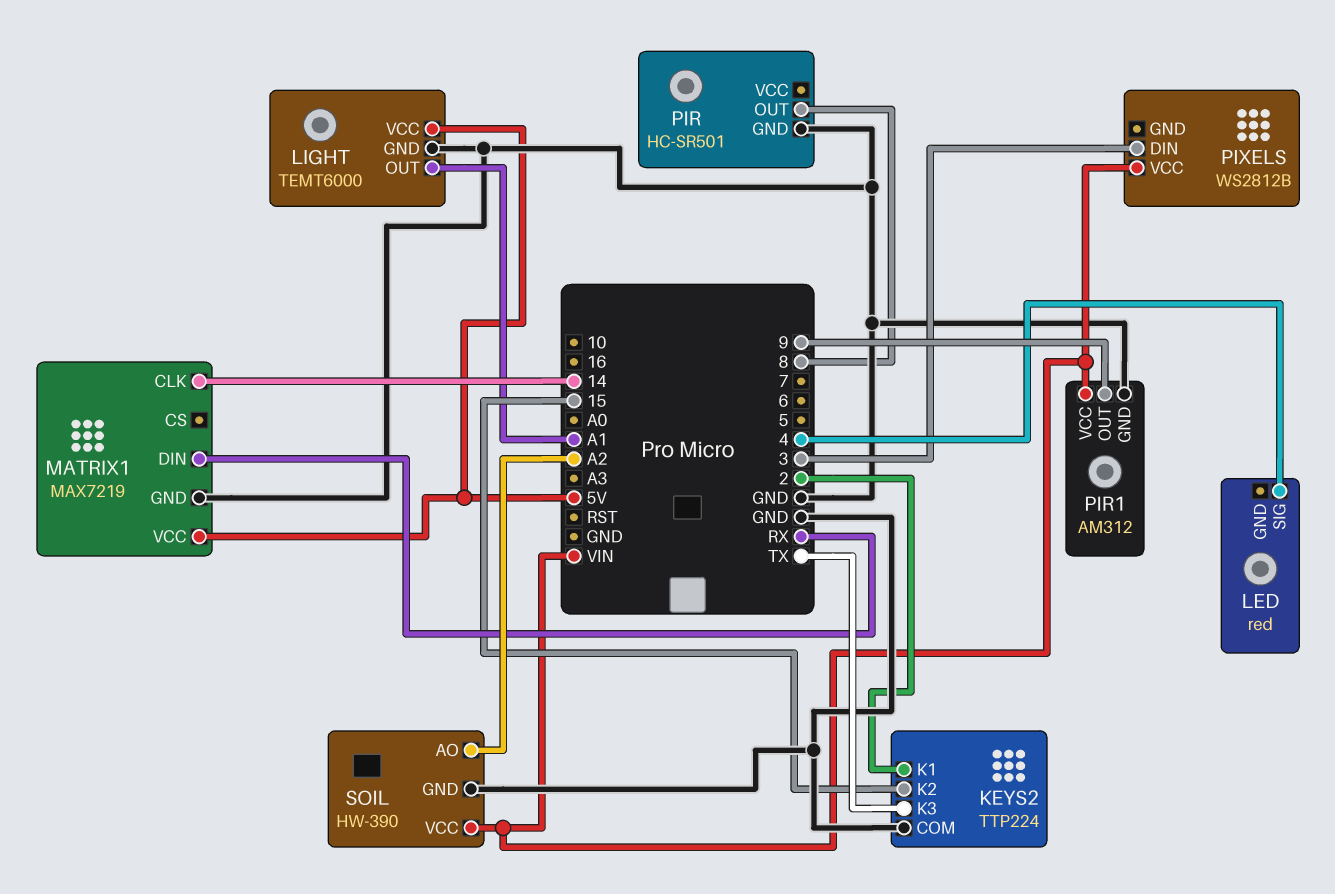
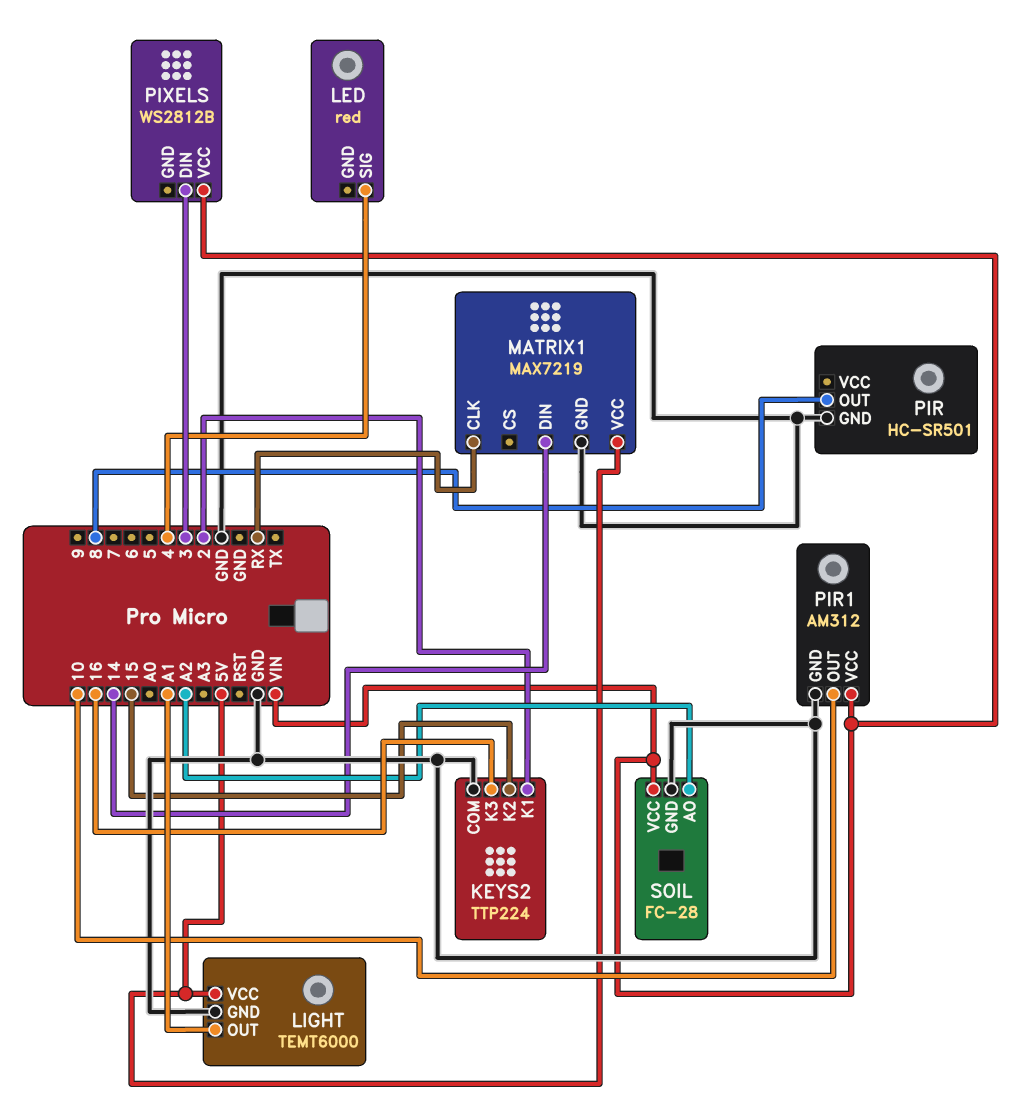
KEYS2 pin K3: TX -> 16
MATRIX1 pin CLK: 14 -> RX
MATRIX1 pin DIN: RX -> 14
PIR1 pin OUT: 9 -> 10
SOIL: HW-390 -> FC-28

